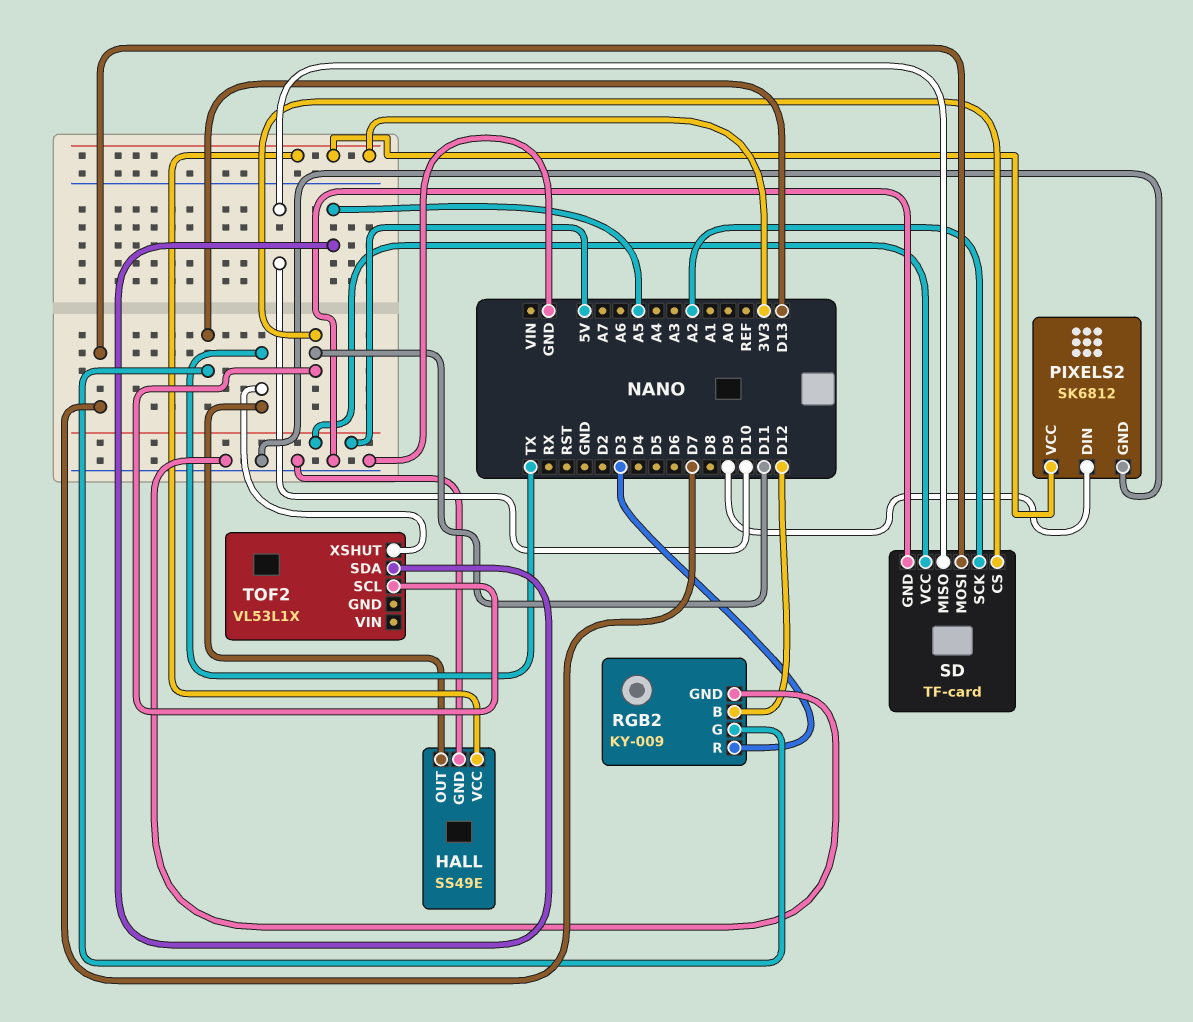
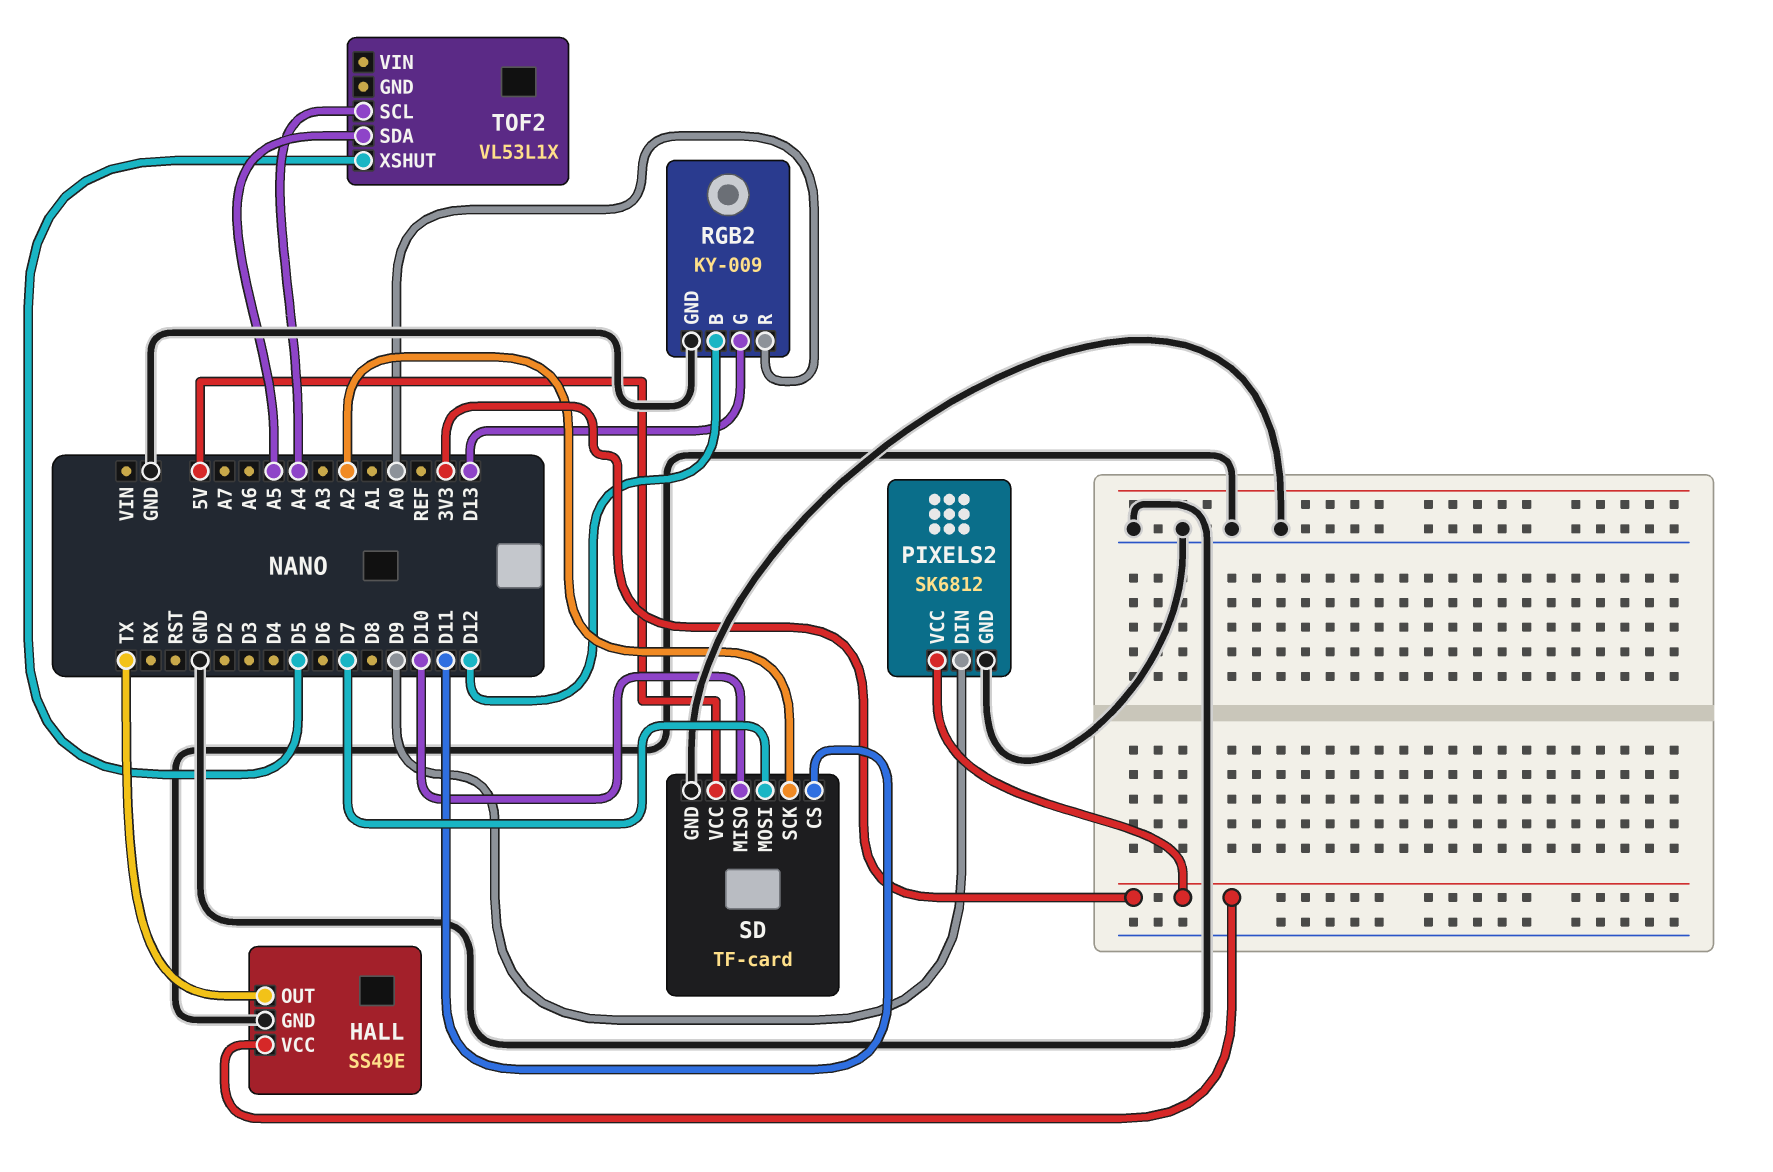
RGB2 pin R: D3 -> A0
TOF2 pin SCL: D11 -> A4
TOF2 pin XSHUT: TX -> D5

